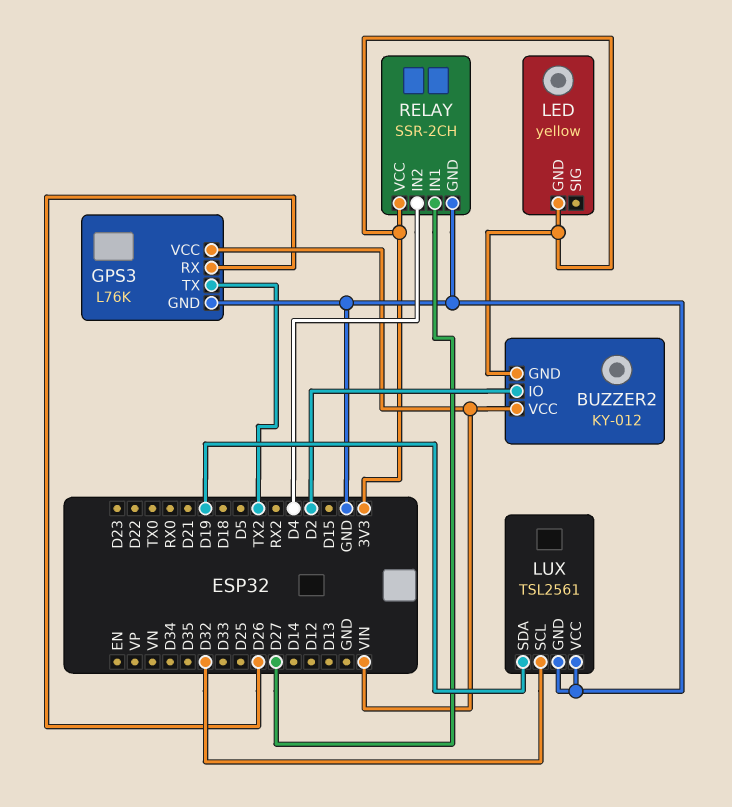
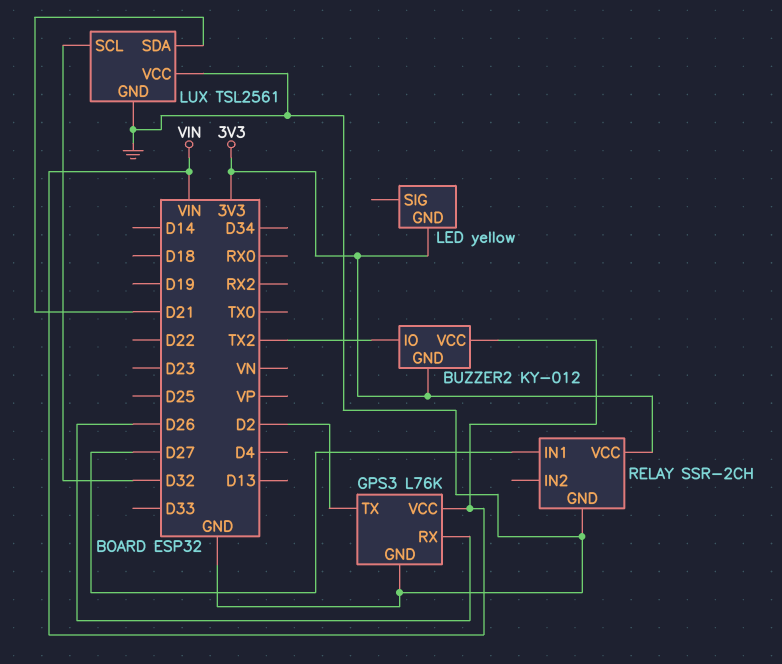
BUZZER2 pin IO: D2 -> TX2
GPS3 pin TX: TX2 -> D2
LUX pin SDA: D19 -> D21
RELAY pin IN2: D4 -> none

